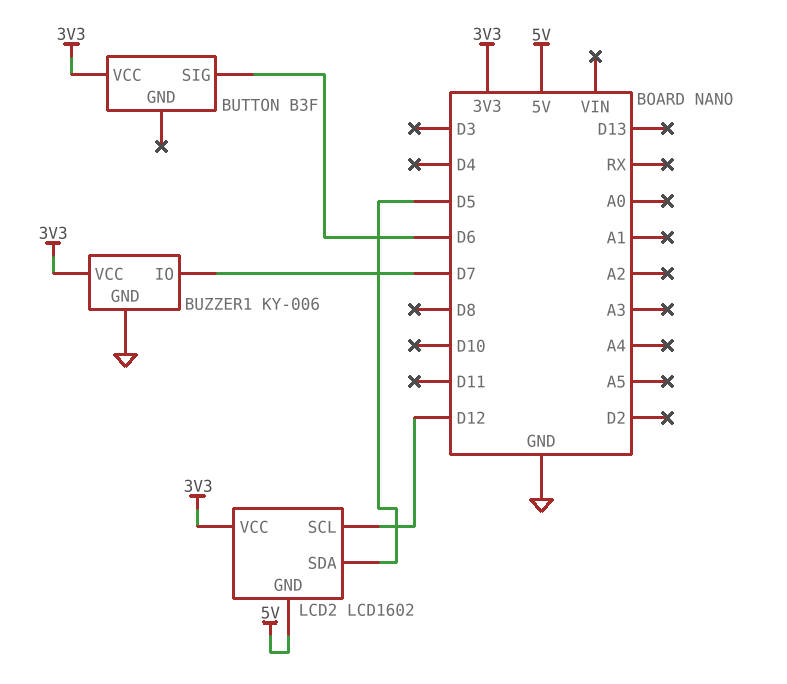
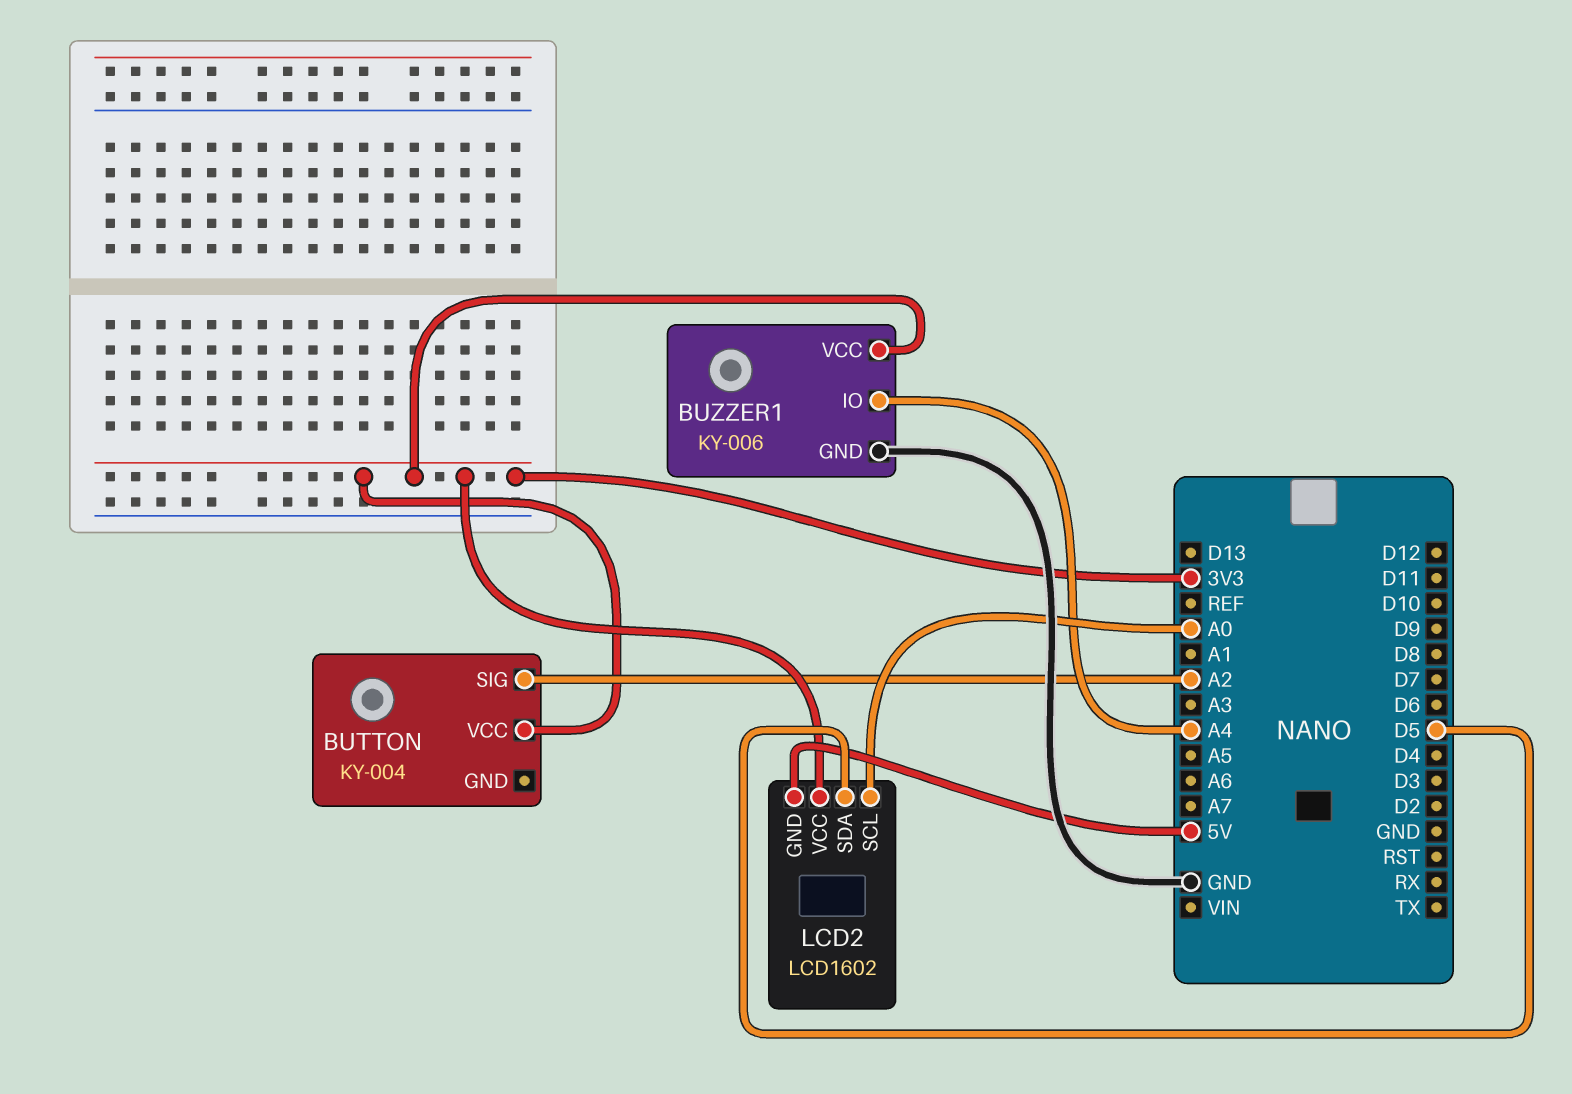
BUTTON: B3F -> KY-004
BUTTON pin SIG: D6 -> A2
BUZZER1 pin IO: D7 -> A4
LCD2 pin SCL: D12 -> A0

